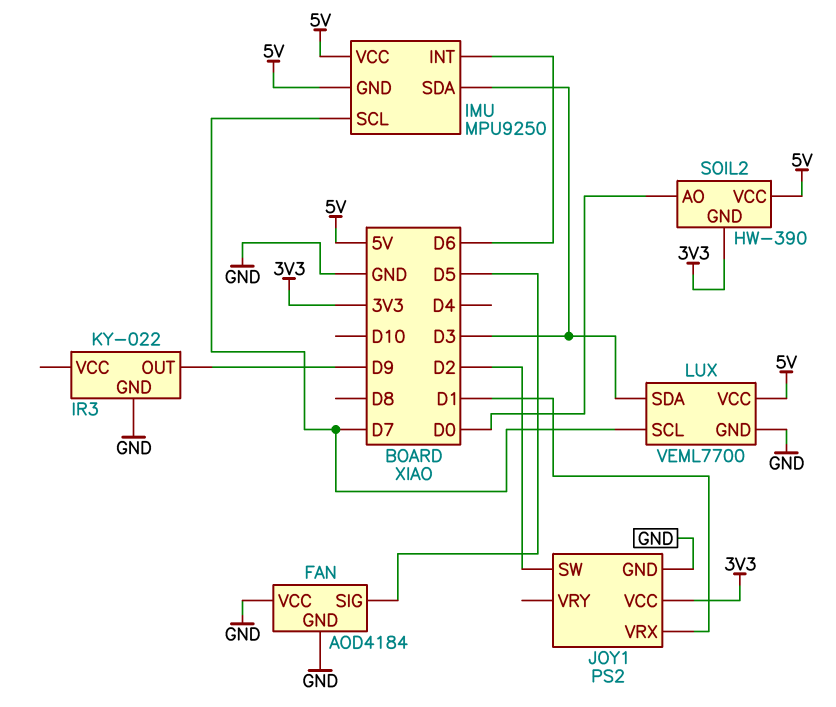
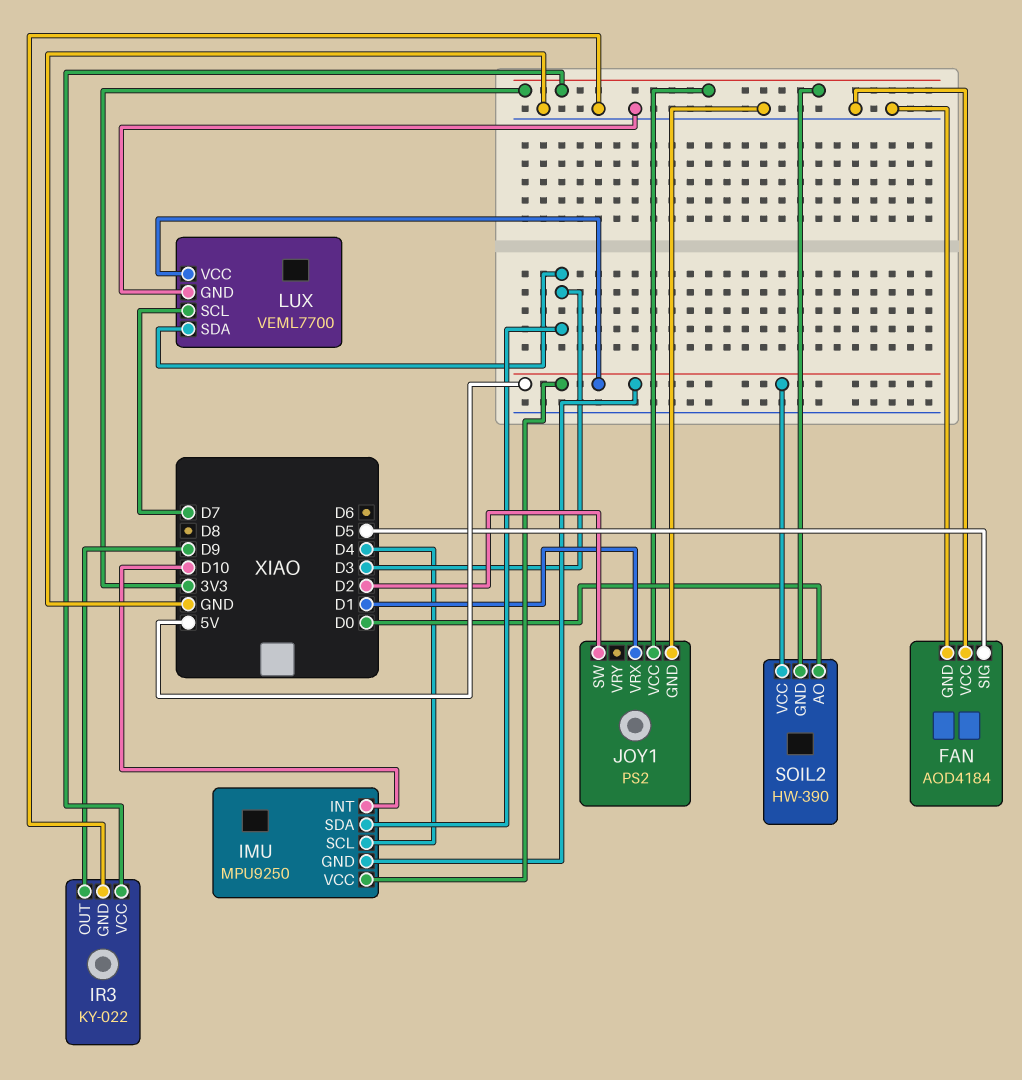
IMU pin INT: D6 -> D10
IMU pin SCL: D7 -> D4
IR3 pin VCC: none -> 3V3

